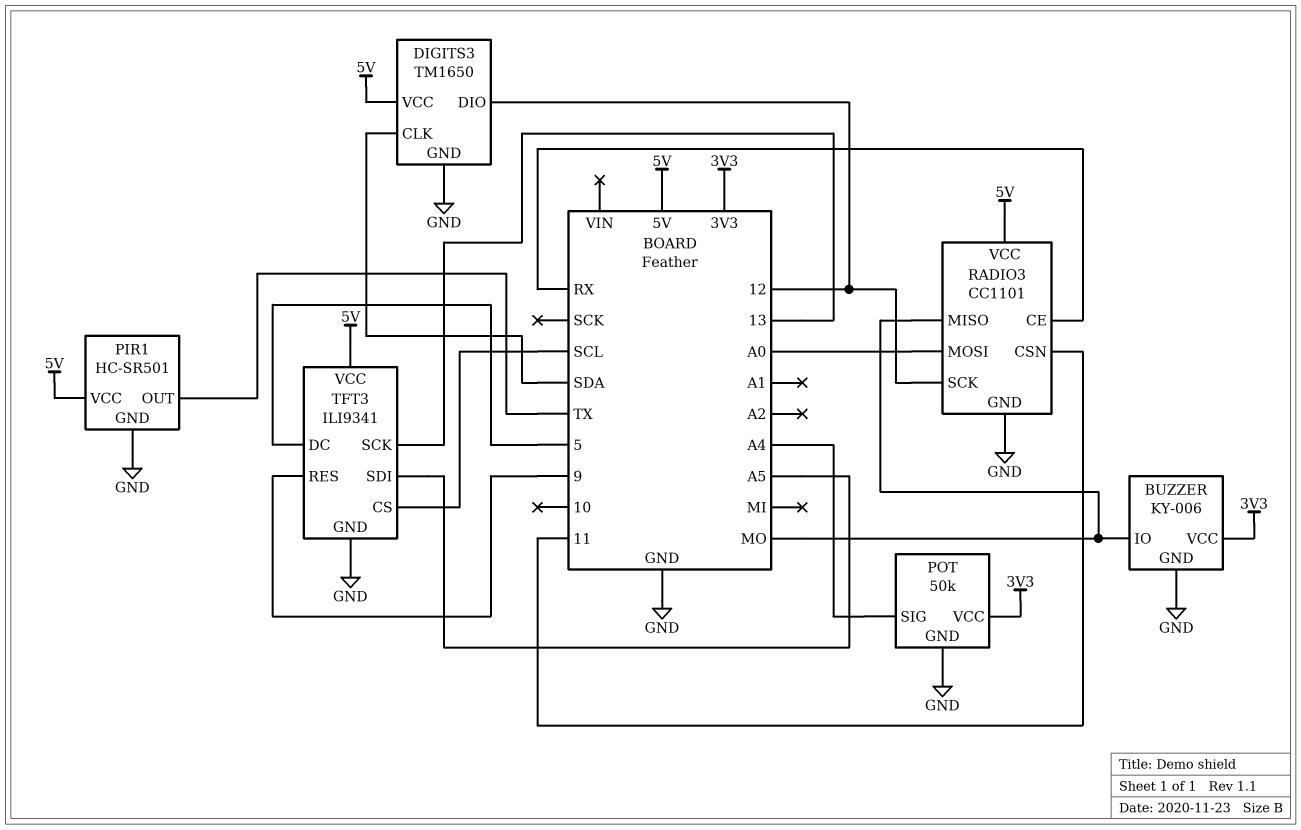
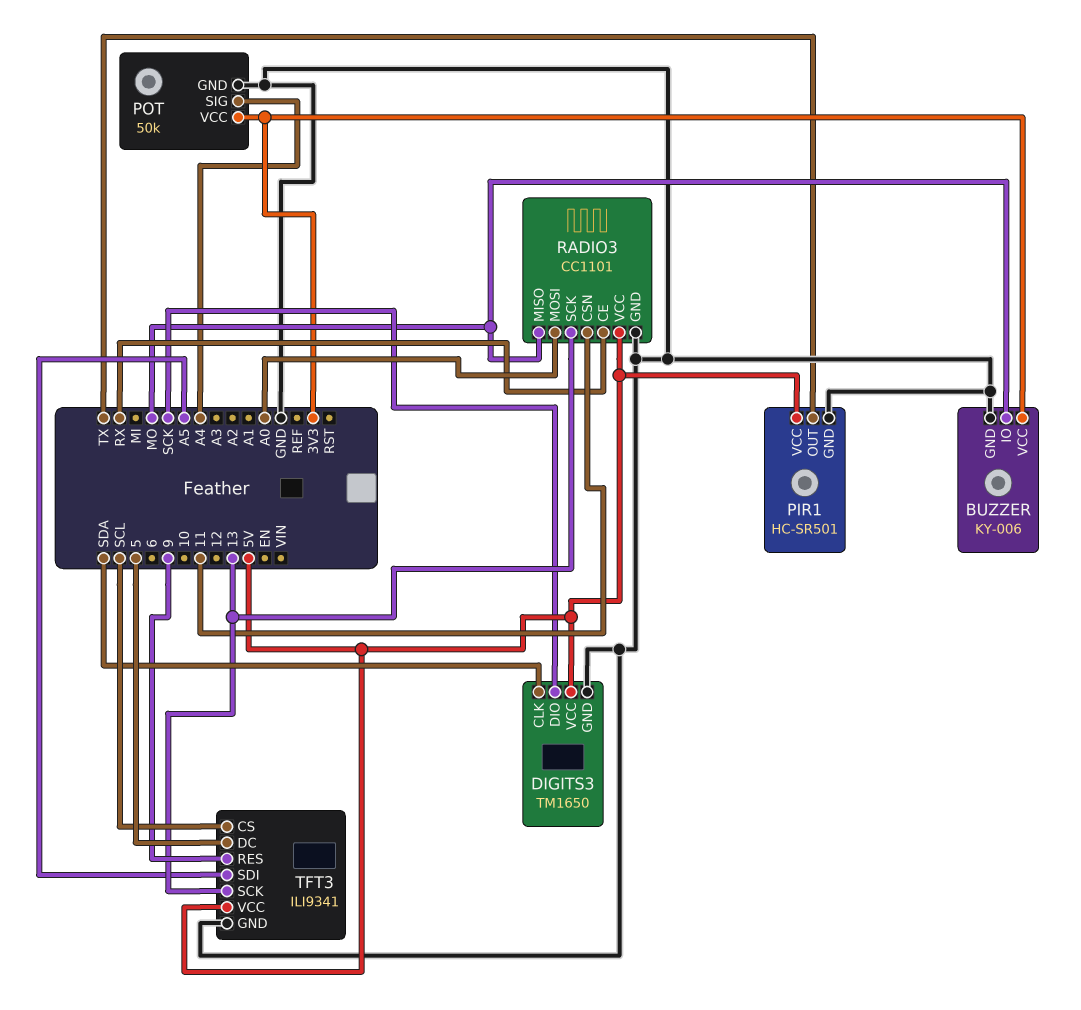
DIGITS3 pin DIO: 12 -> SCK
RADIO3 pin SCK: 12 -> 13

